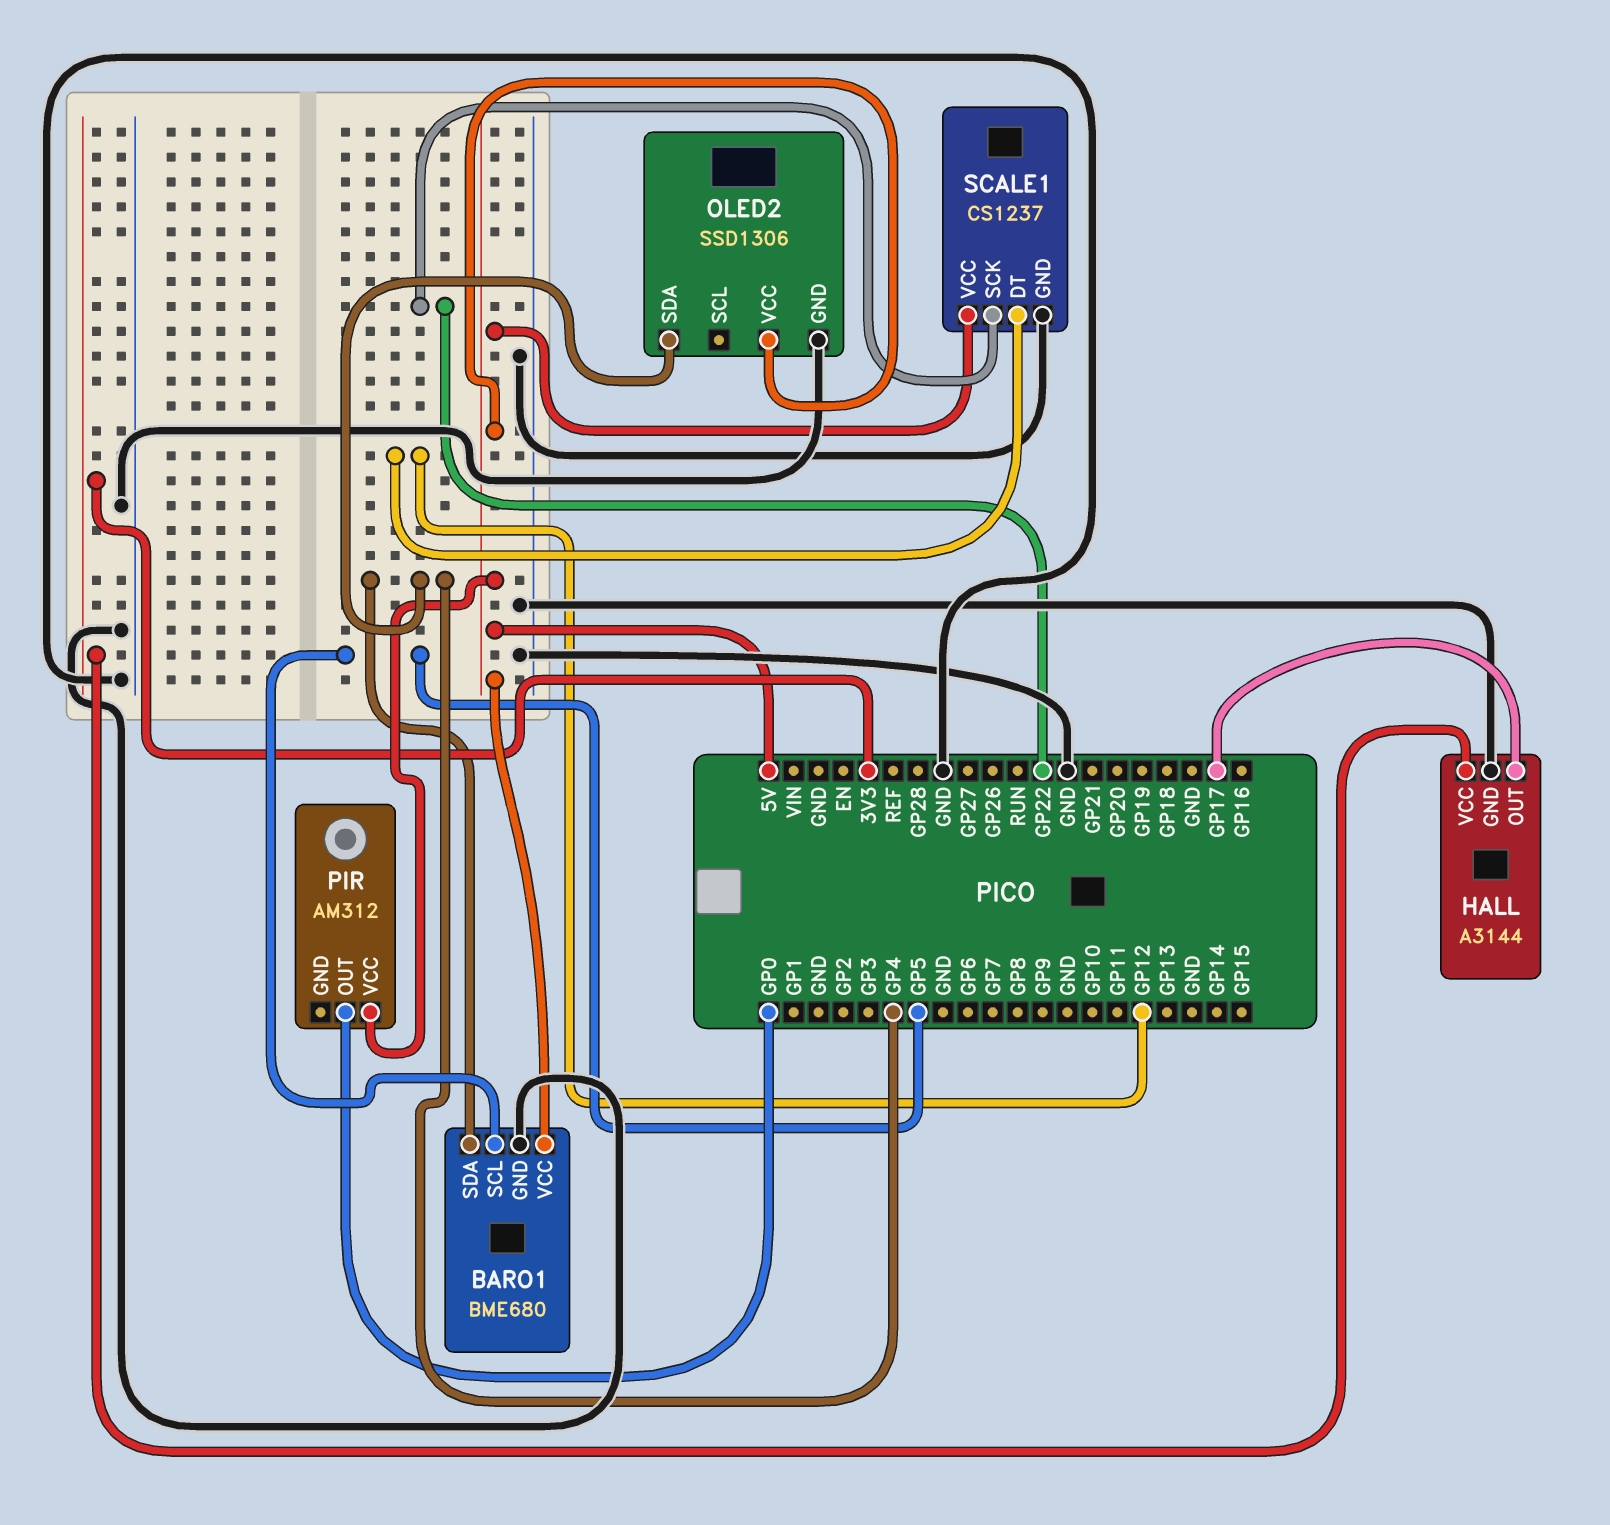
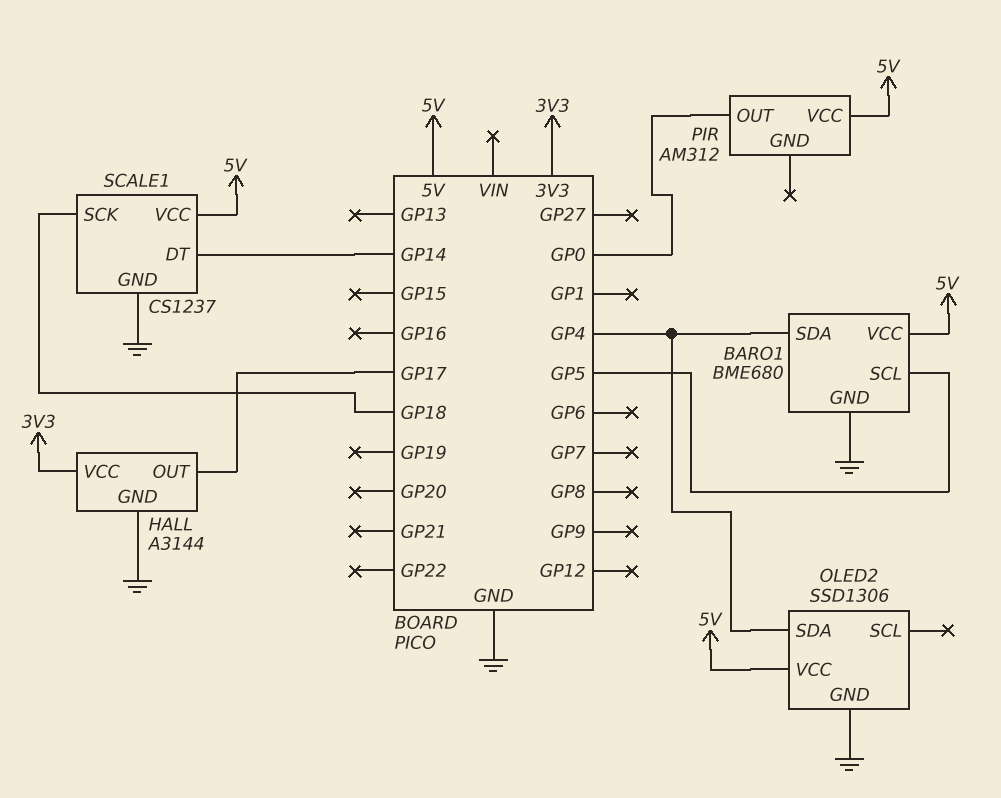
SCALE1 pin DT: GP12 -> GP14
SCALE1 pin SCK: GP22 -> GP18

